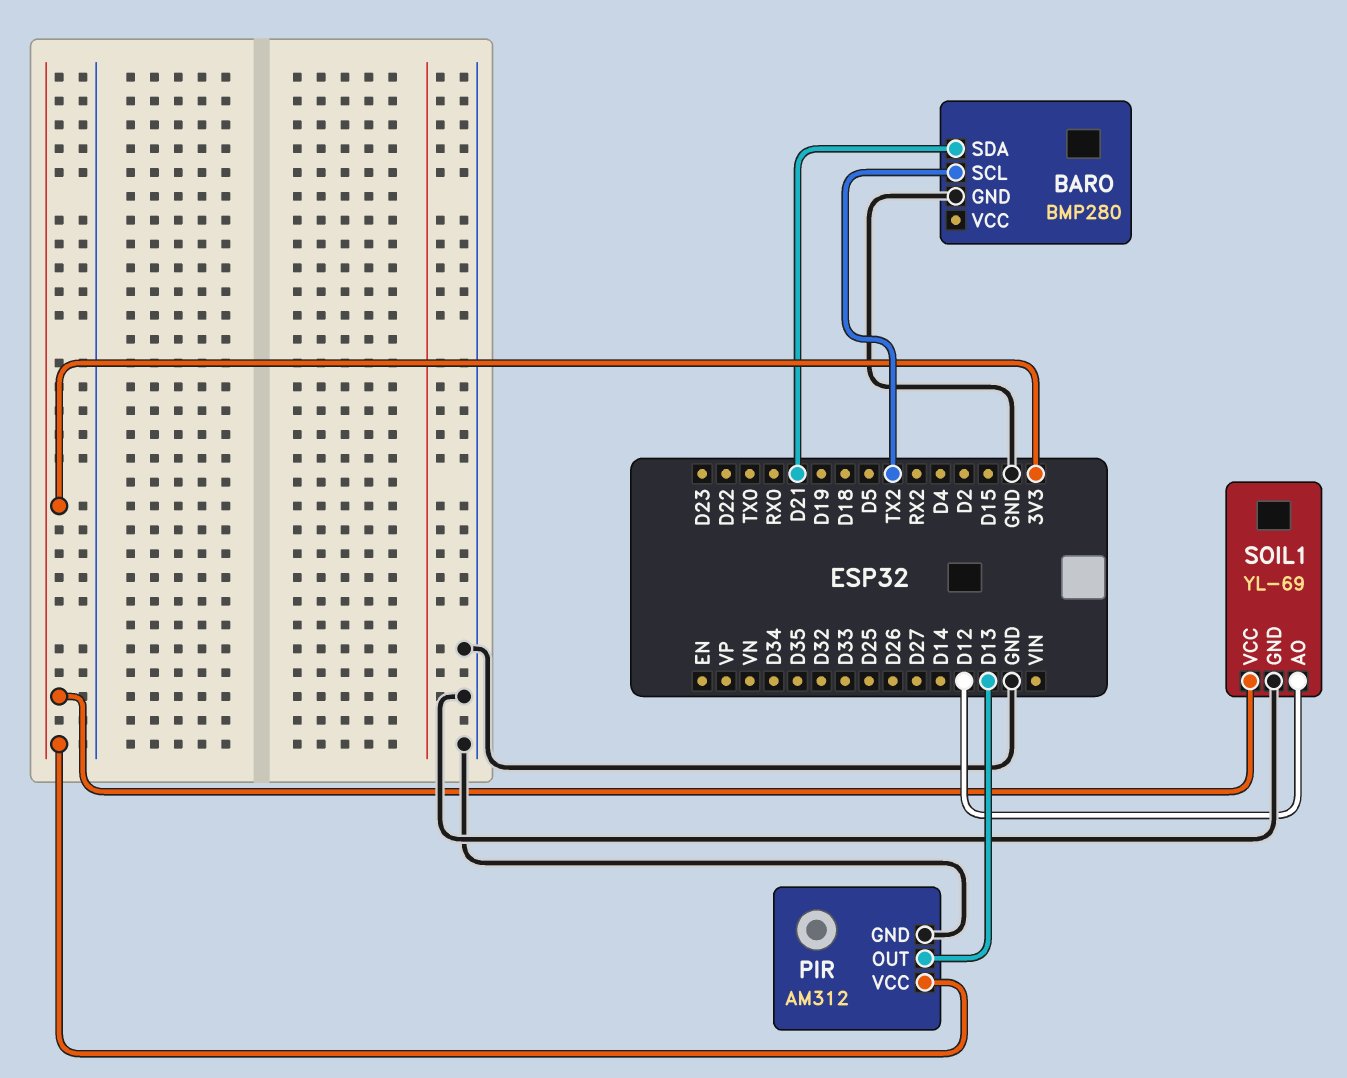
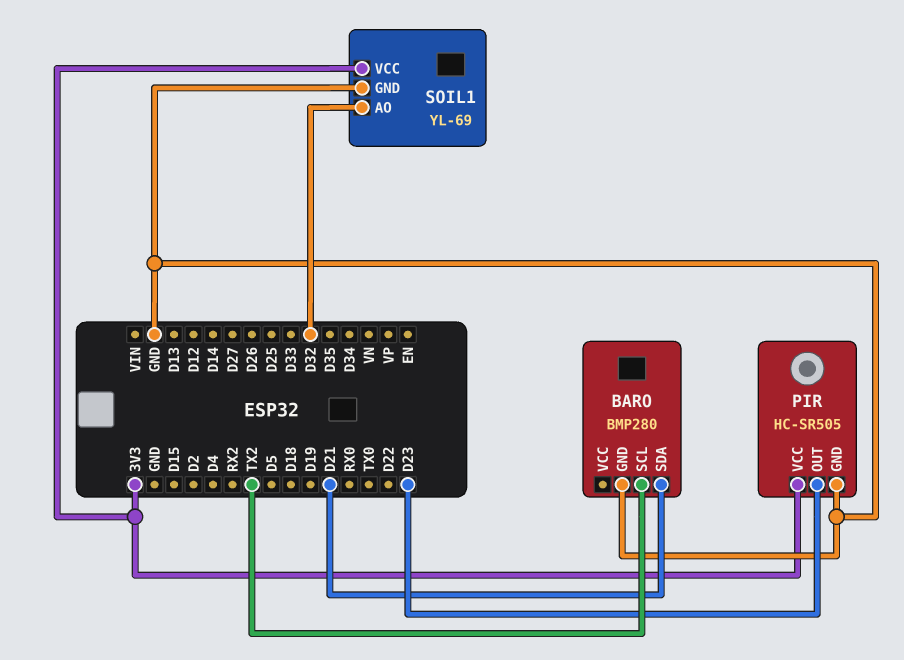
PIR: AM312 -> HC-SR505
PIR pin OUT: D13 -> D23
SOIL1 pin AO: D12 -> D32

